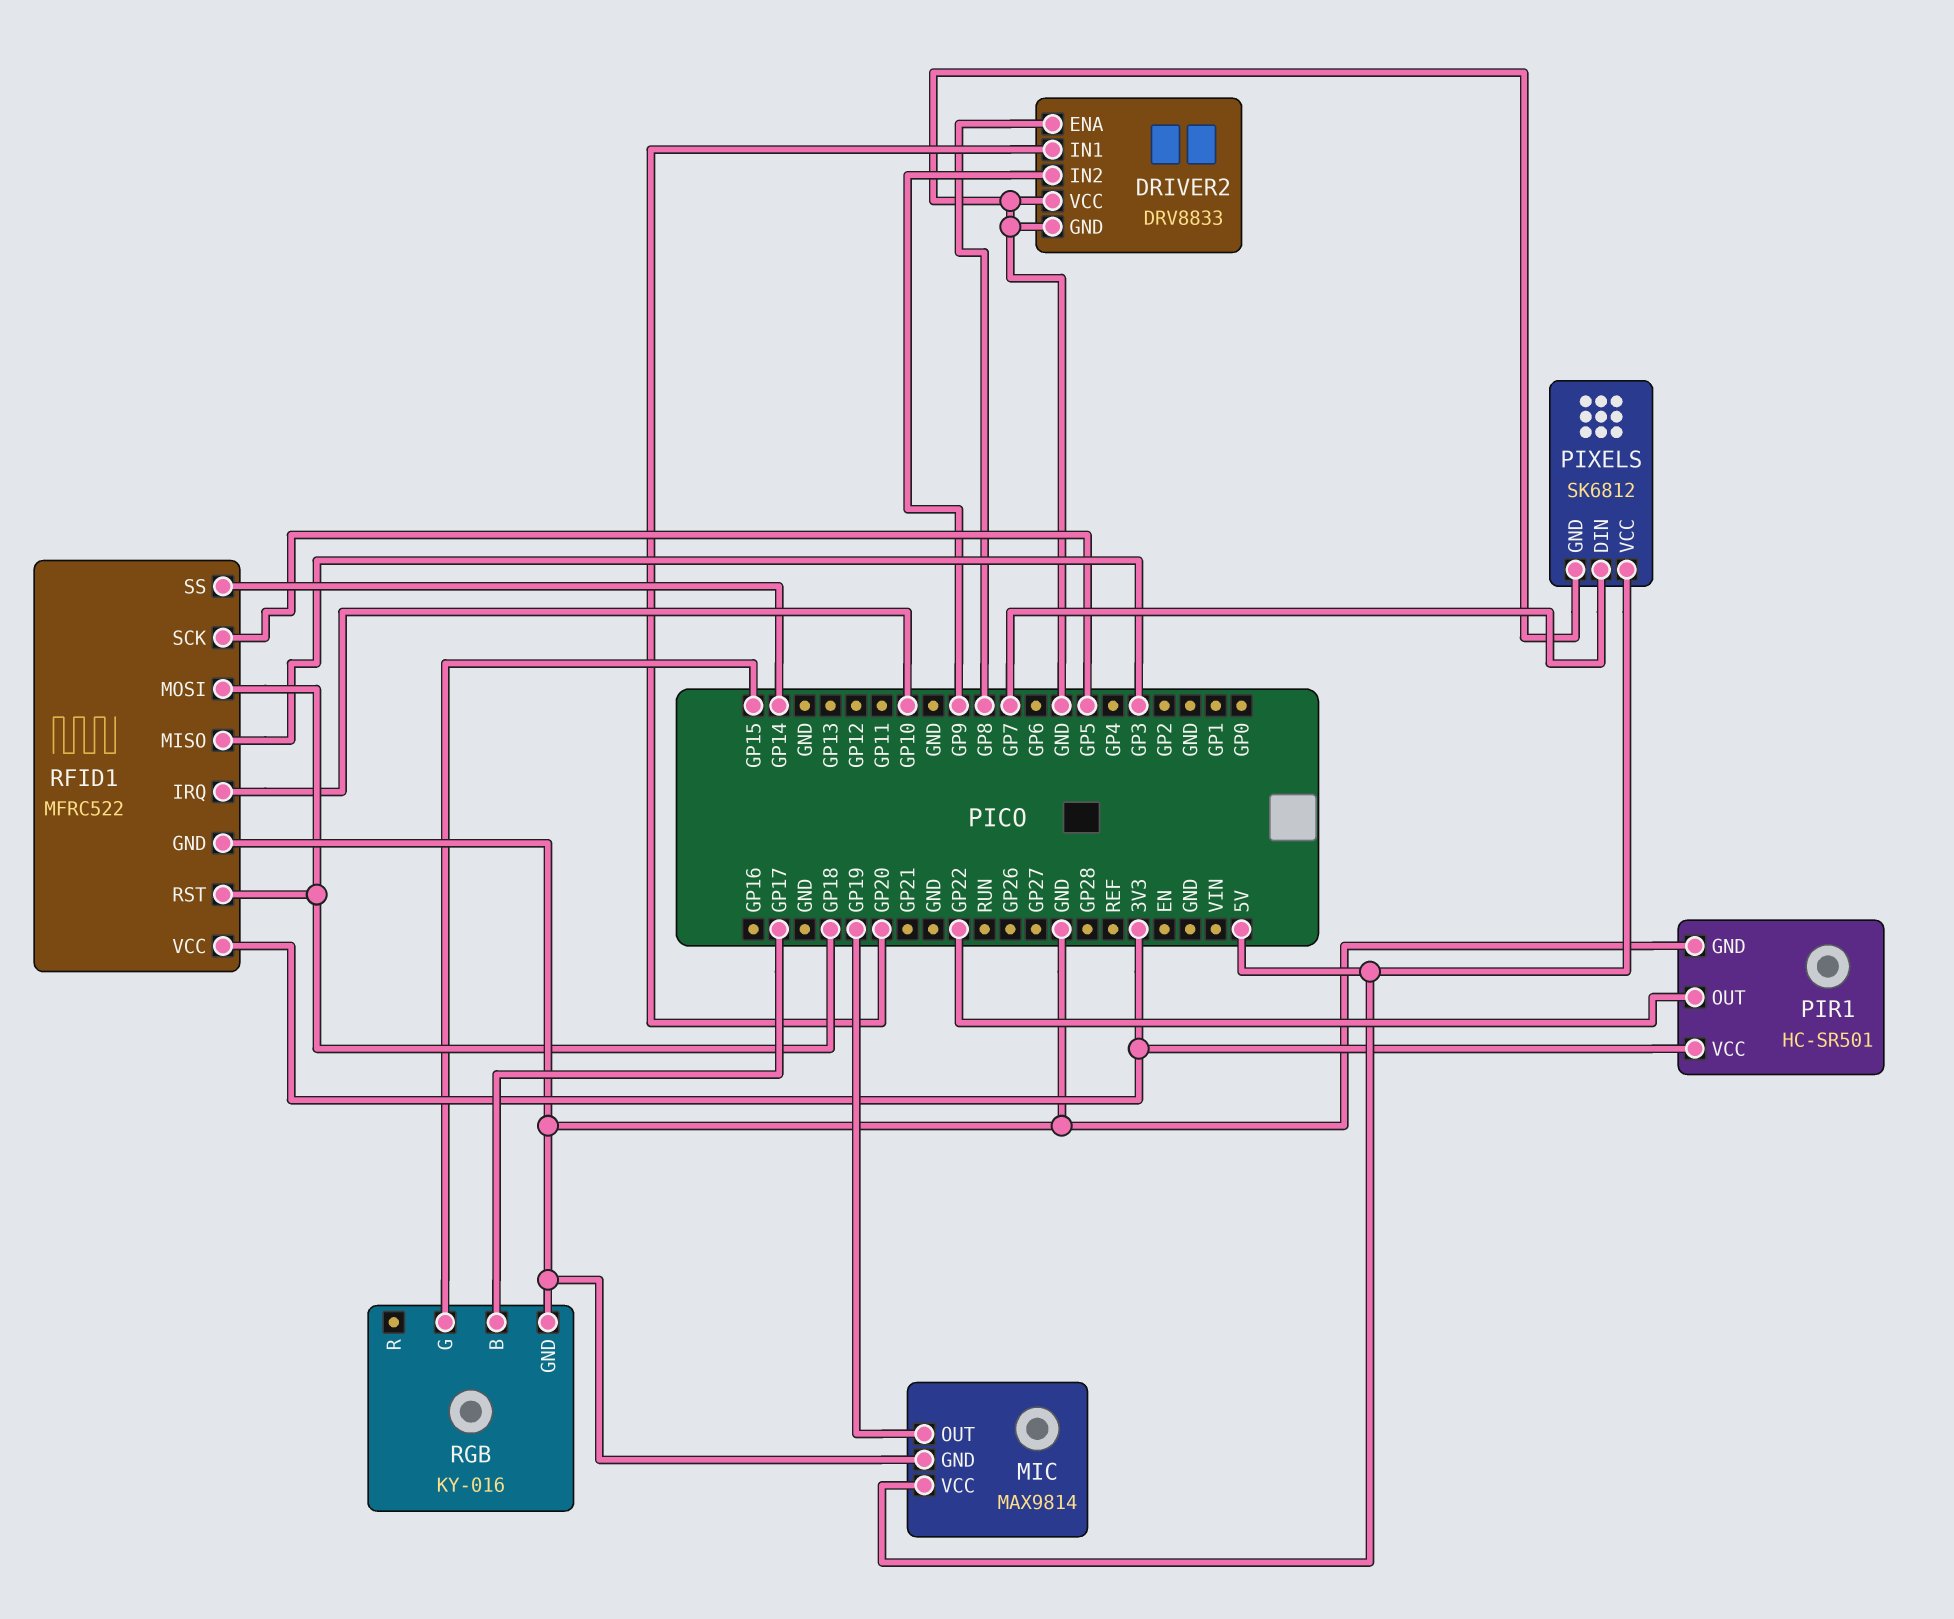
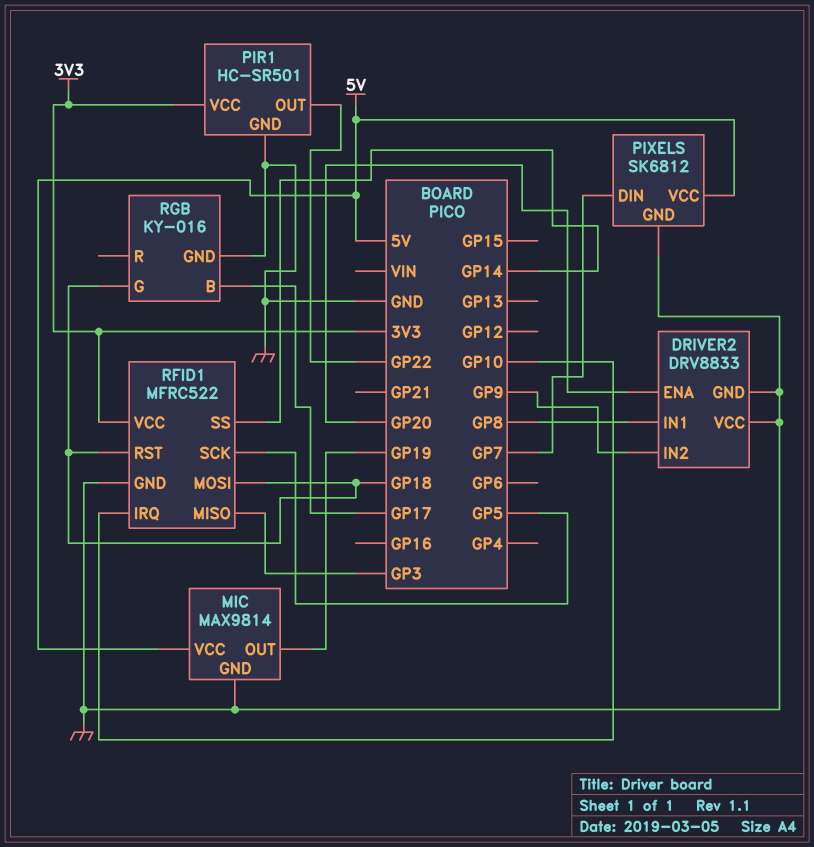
DRIVER2 pin ENA: GP8 -> GP20
DRIVER2 pin IN1: GP20 -> GP8
RGB pin G: GP15 -> GP18

